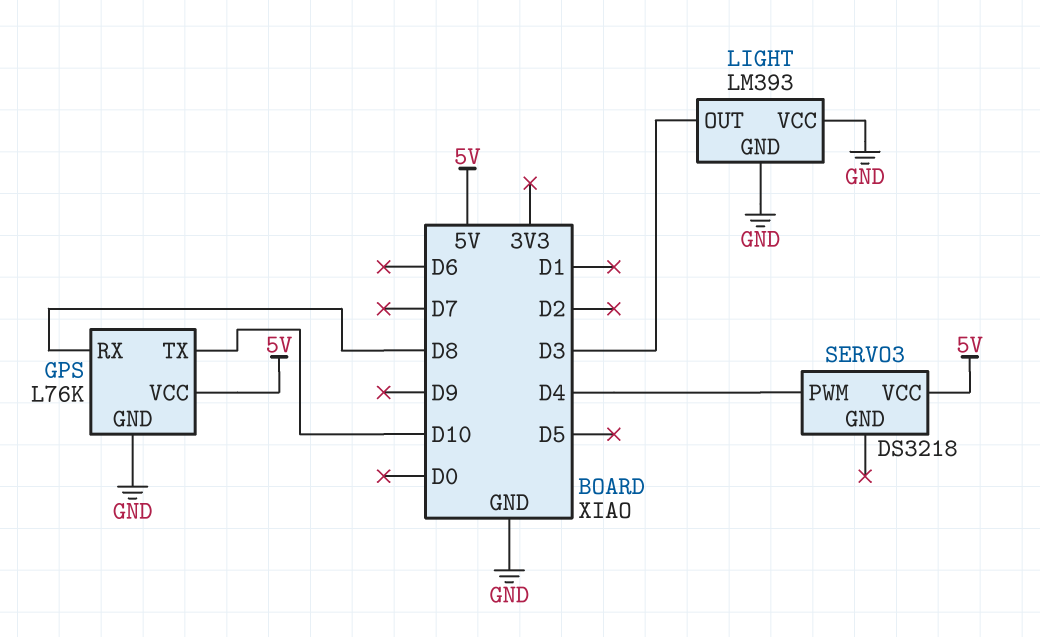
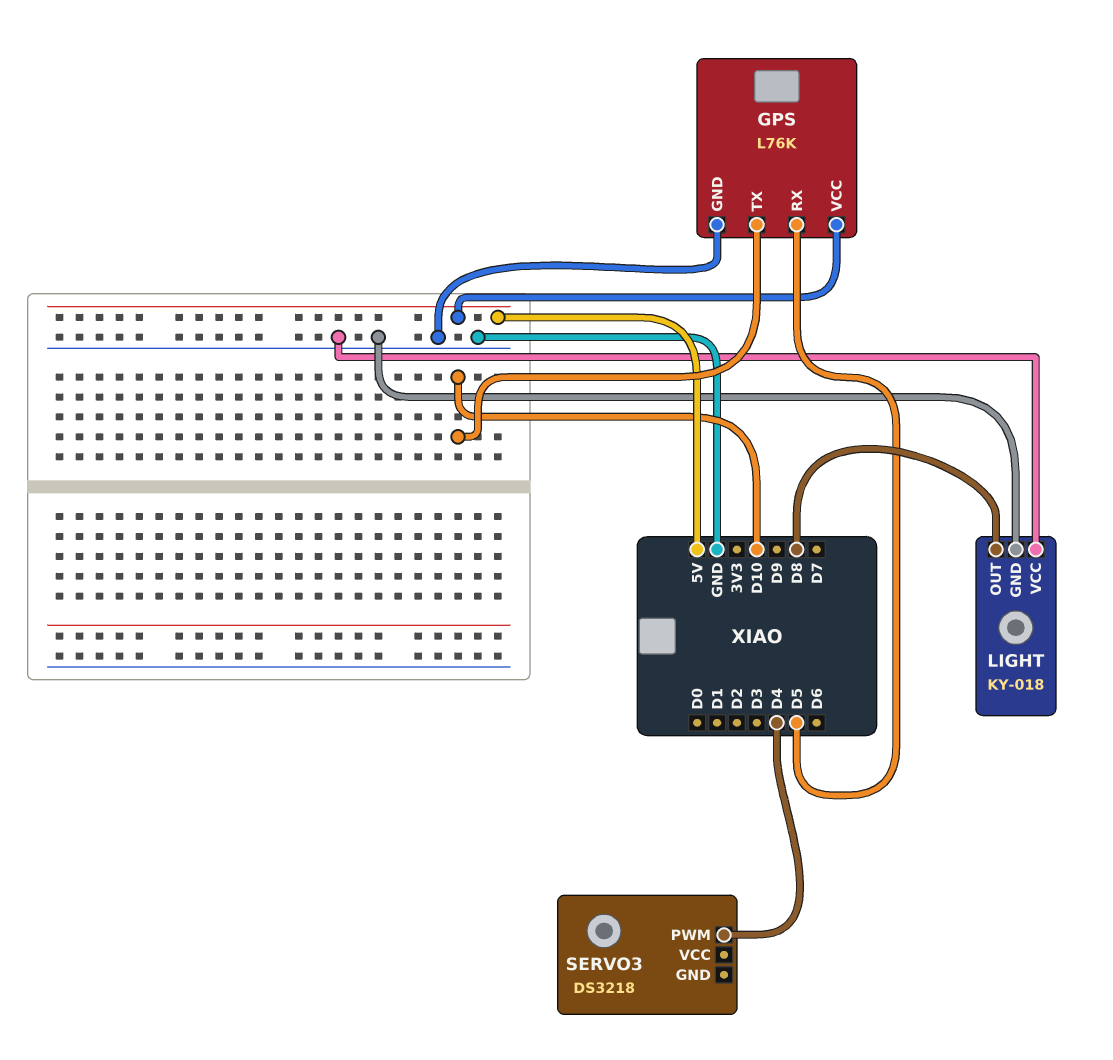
GPS pin RX: D8 -> D5
LIGHT: LM393 -> KY-018
LIGHT pin OUT: D3 -> D8
SERVO3 pin VCC: 5V -> none

